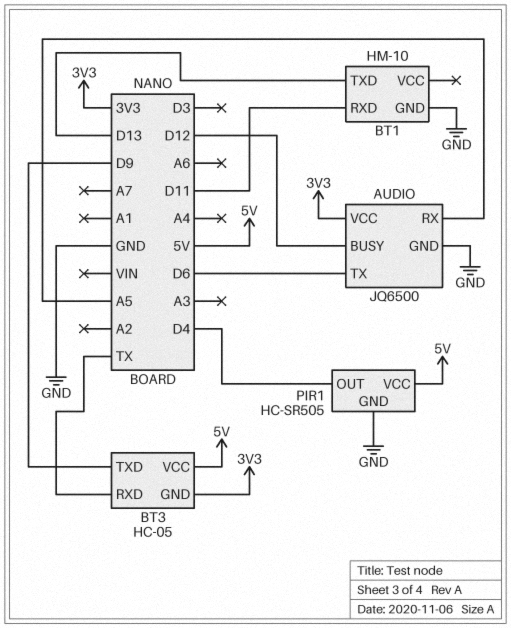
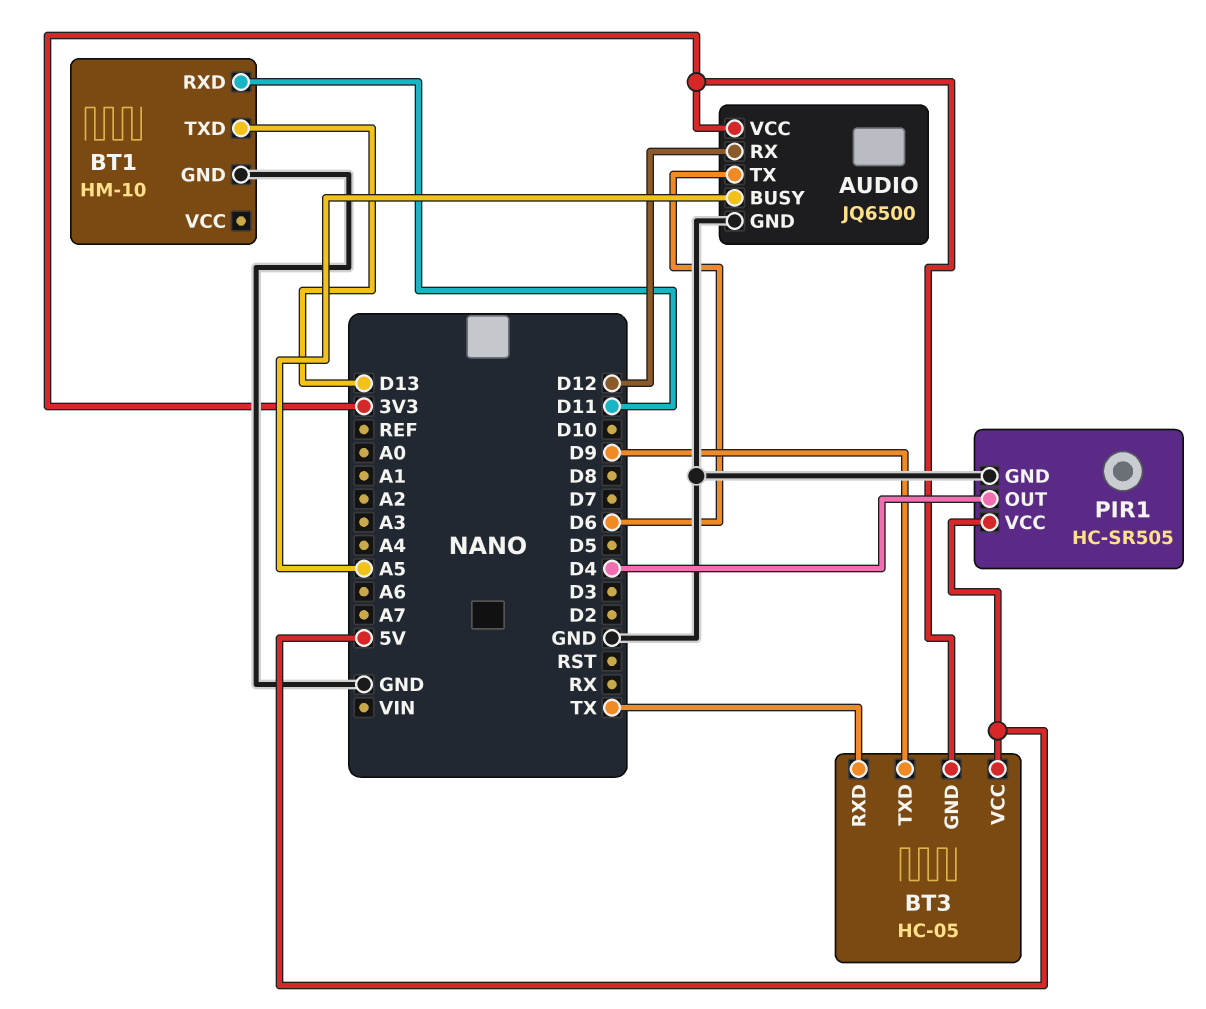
AUDIO pin BUSY: D12 -> A5
AUDIO pin RX: A5 -> D12

